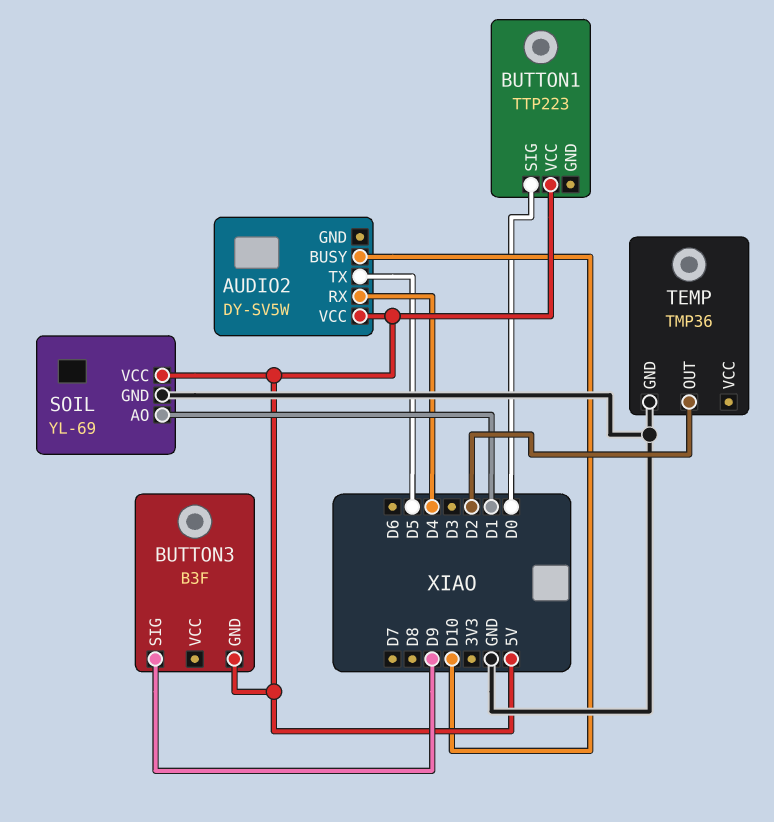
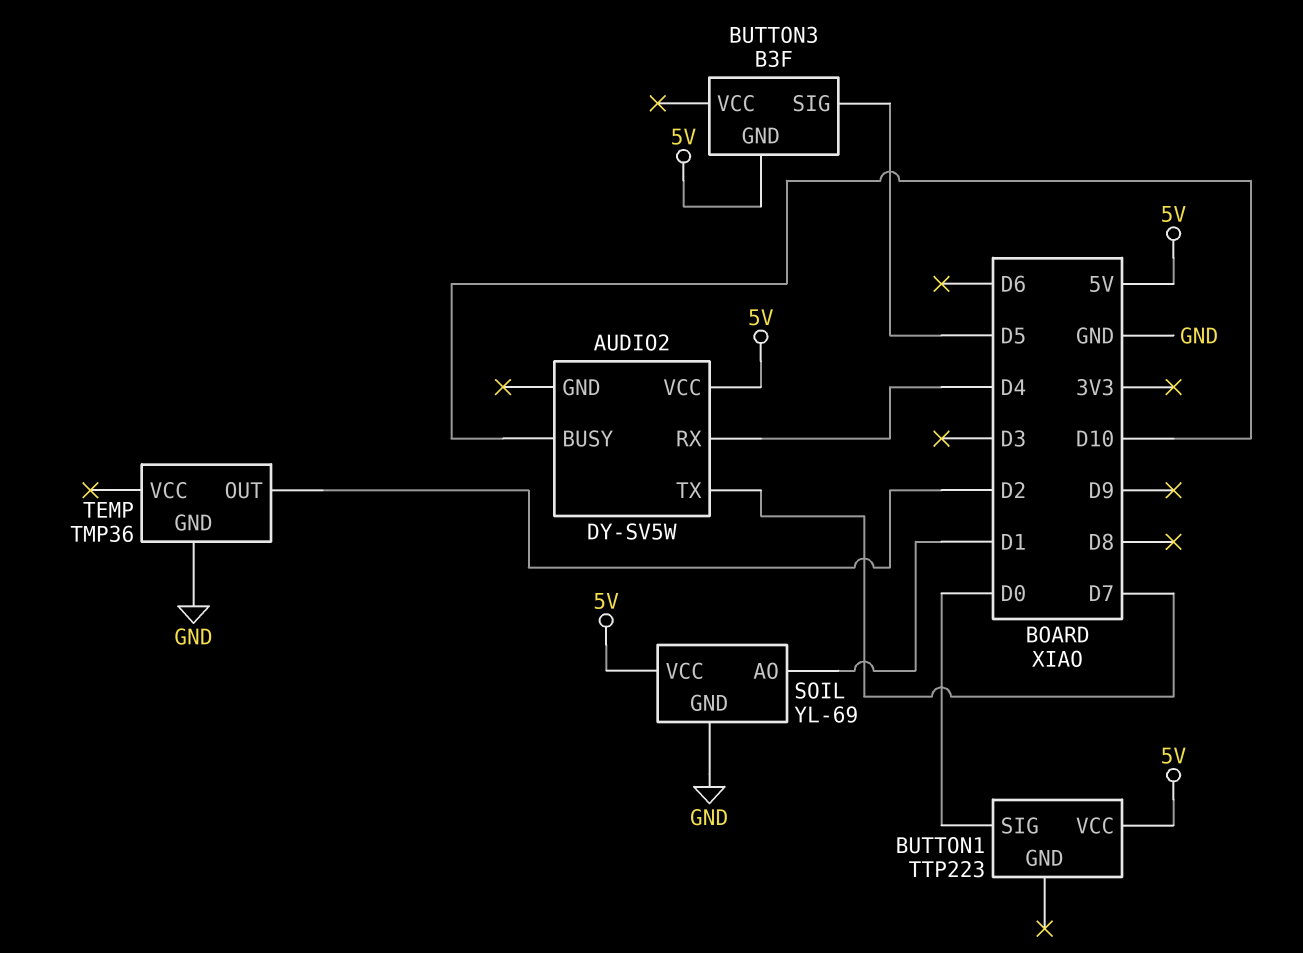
AUDIO2 pin TX: D5 -> D7
BUTTON3 pin SIG: D9 -> D5

